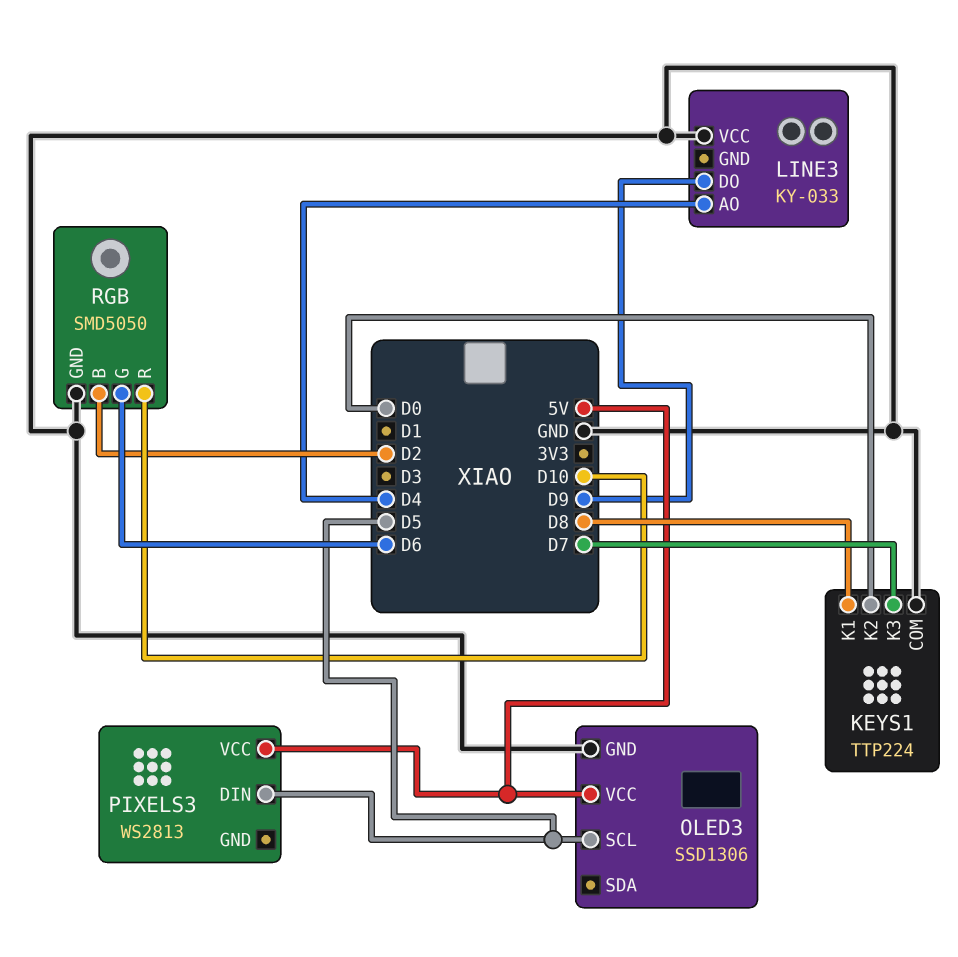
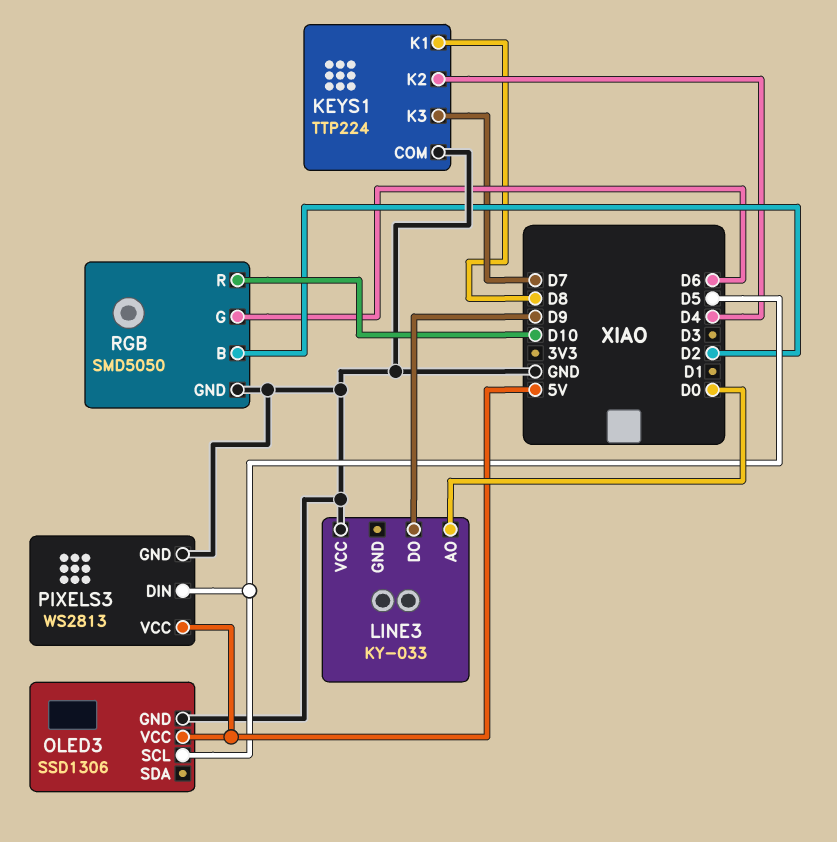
KEYS1 pin K2: D0 -> D4
LINE3 pin AO: D4 -> D0
PIXELS3 pin GND: none -> GND

